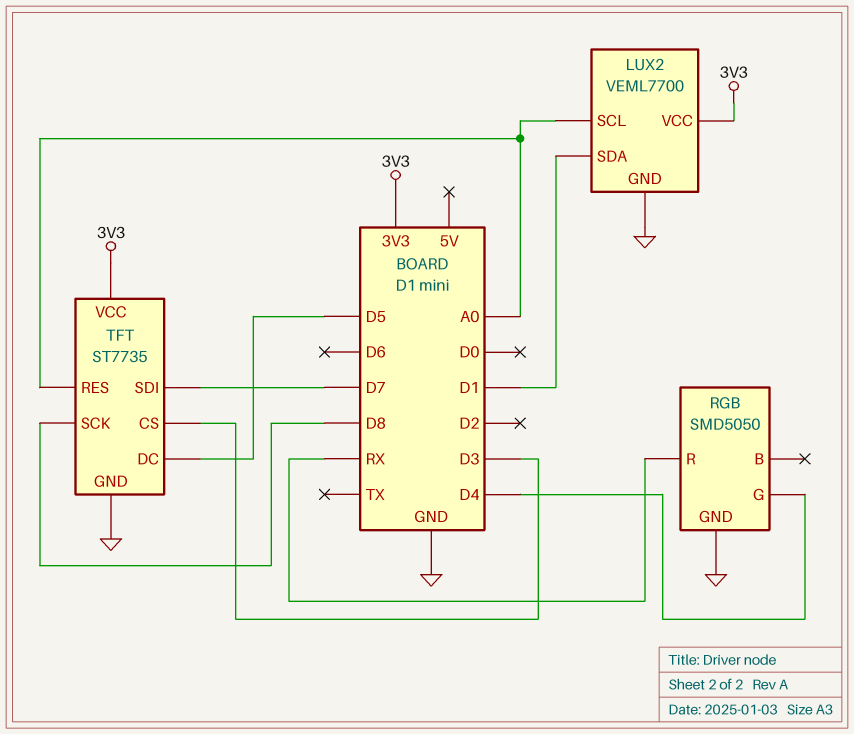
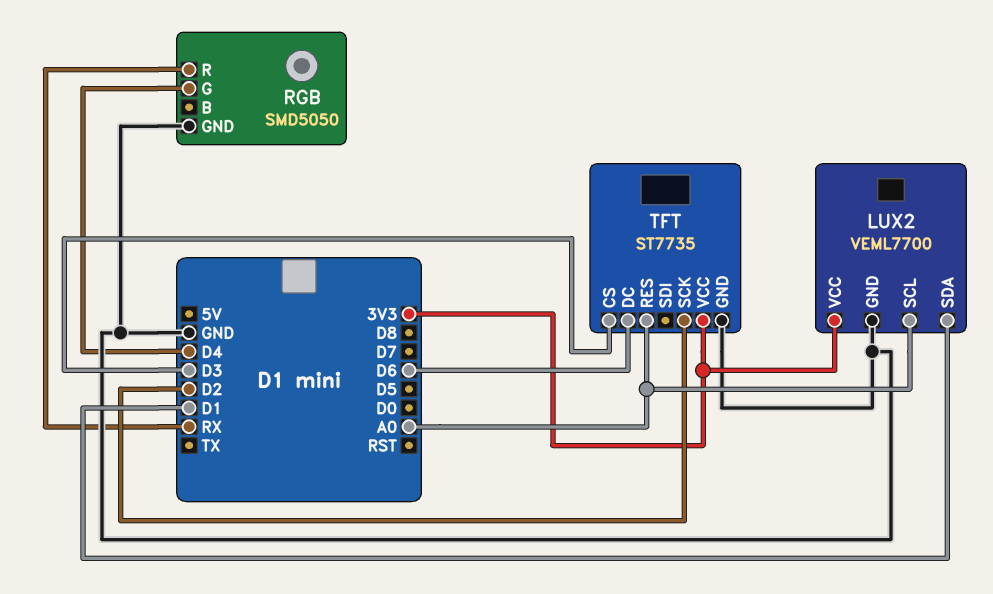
TFT pin DC: D5 -> D6
TFT pin SCK: D8 -> D2
TFT pin SDI: D7 -> none

